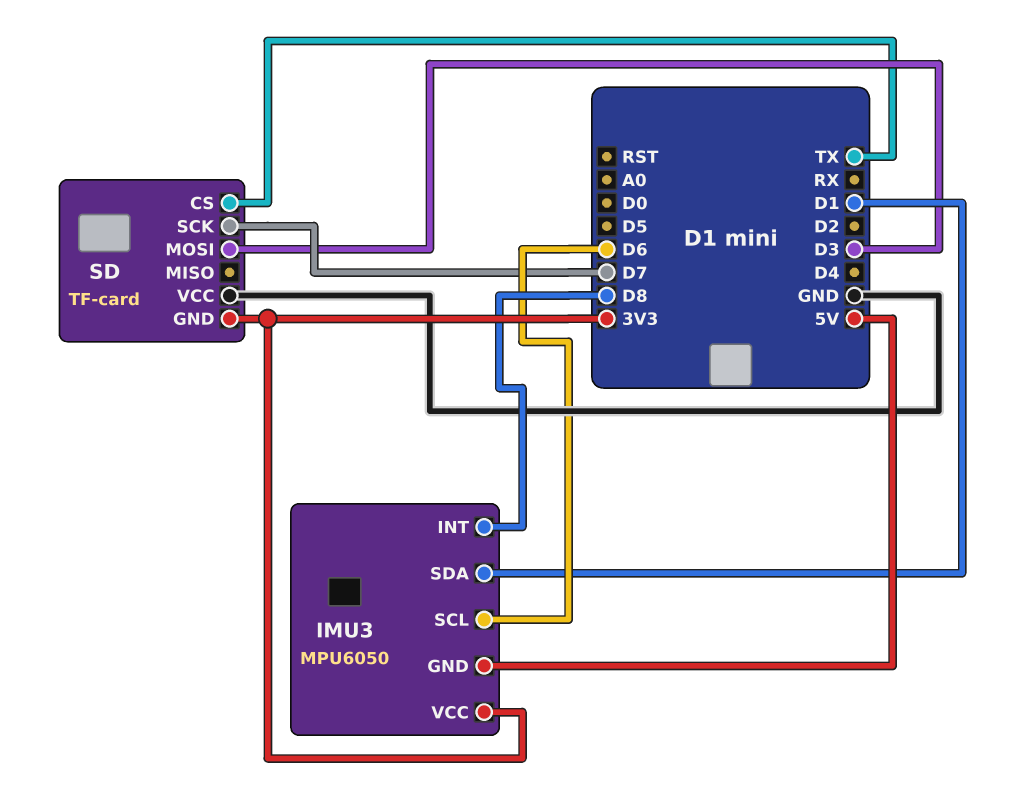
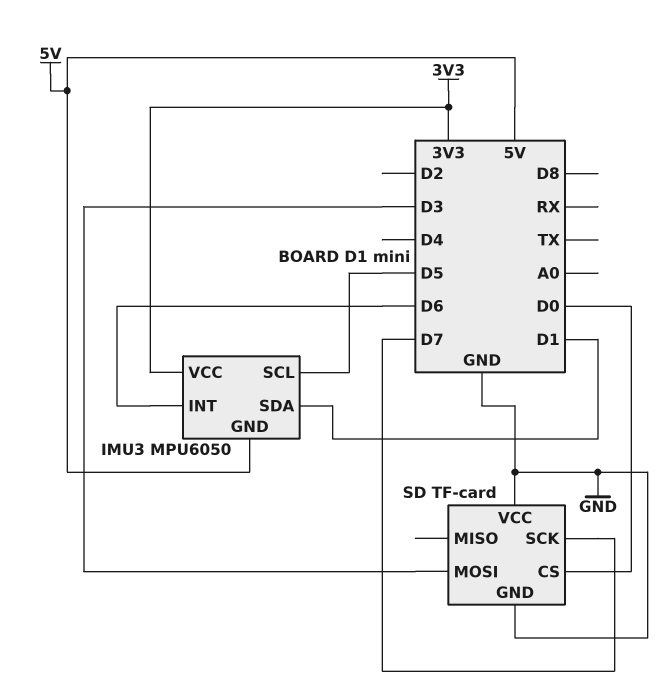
IMU3 pin INT: D8 -> D6
IMU3 pin SCL: D6 -> D5
SD pin CS: TX -> D0
SD pin GND: 3V3 -> GND

